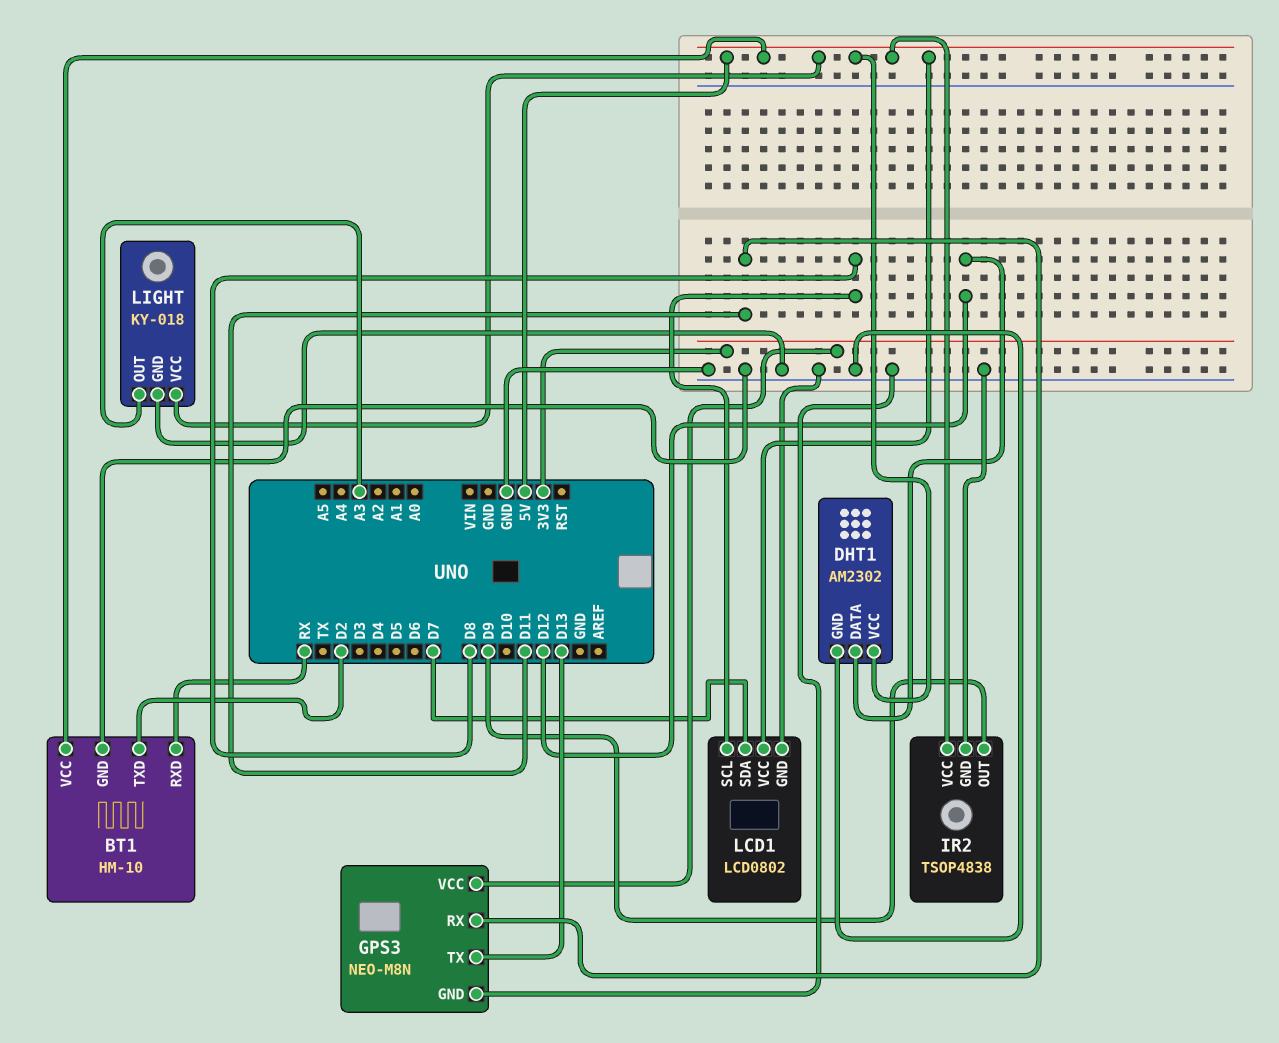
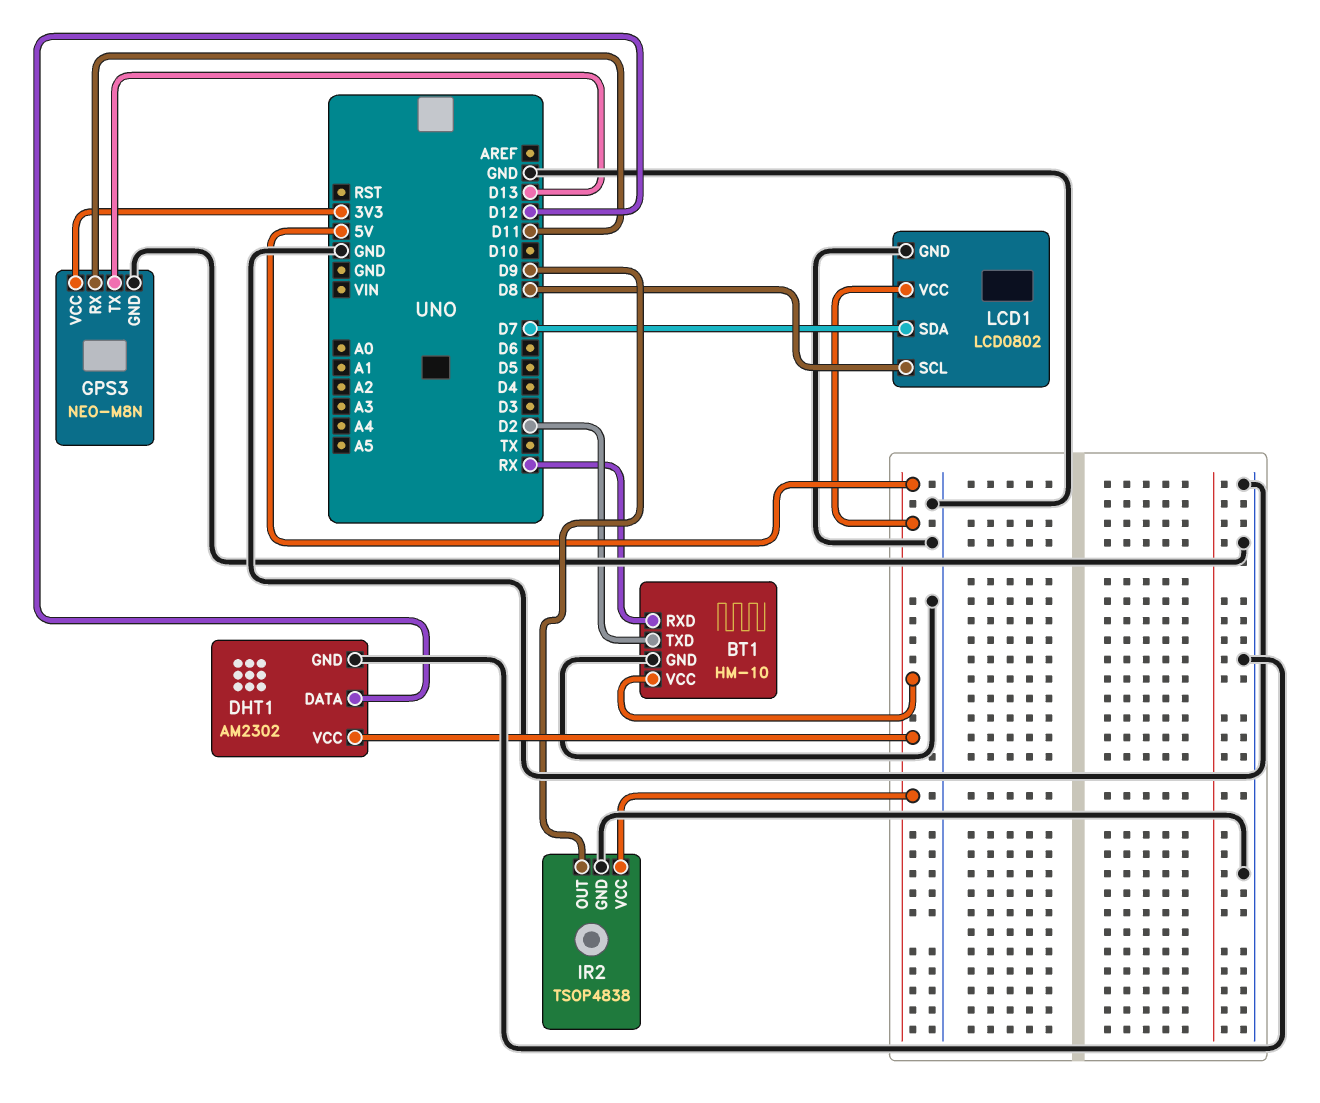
LIGHT: KY-018 -> none
LIGHT pin GND: GND -> none
LIGHT pin OUT: A3 -> none
LIGHT pin VCC: 5V -> none

